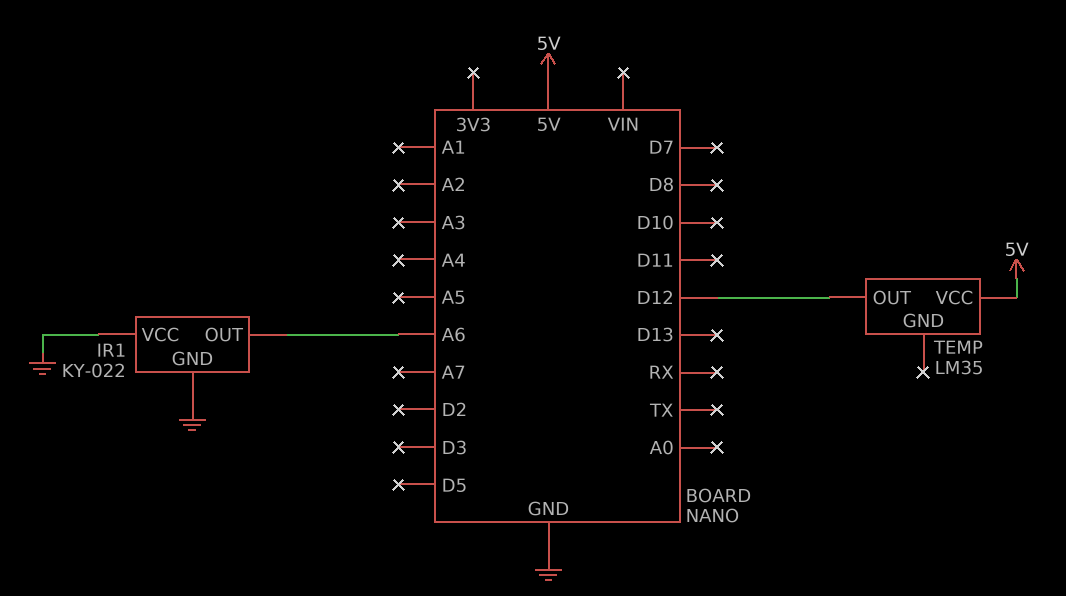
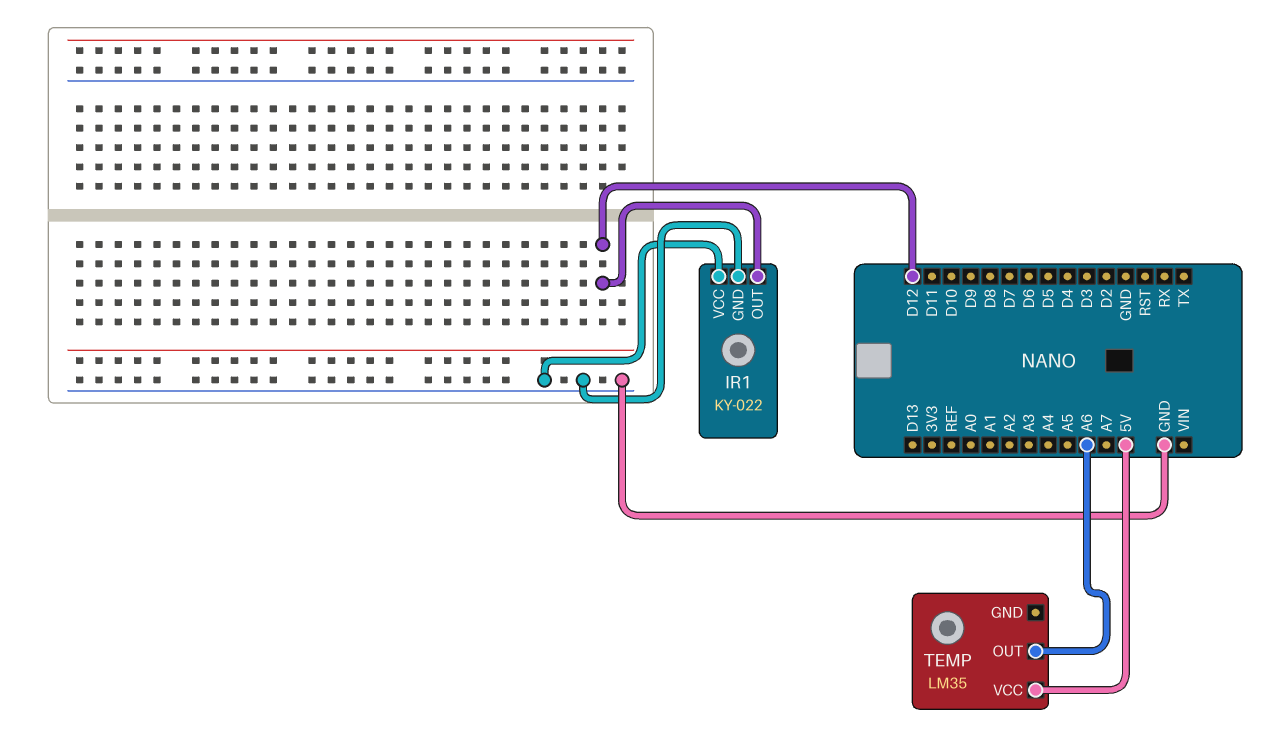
IR1 pin OUT: A6 -> D12
TEMP pin OUT: D12 -> A6

